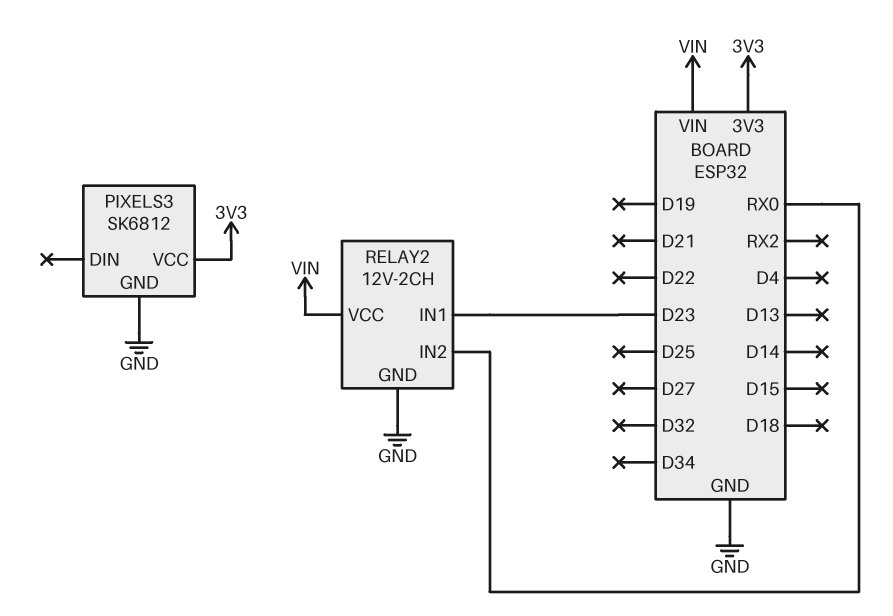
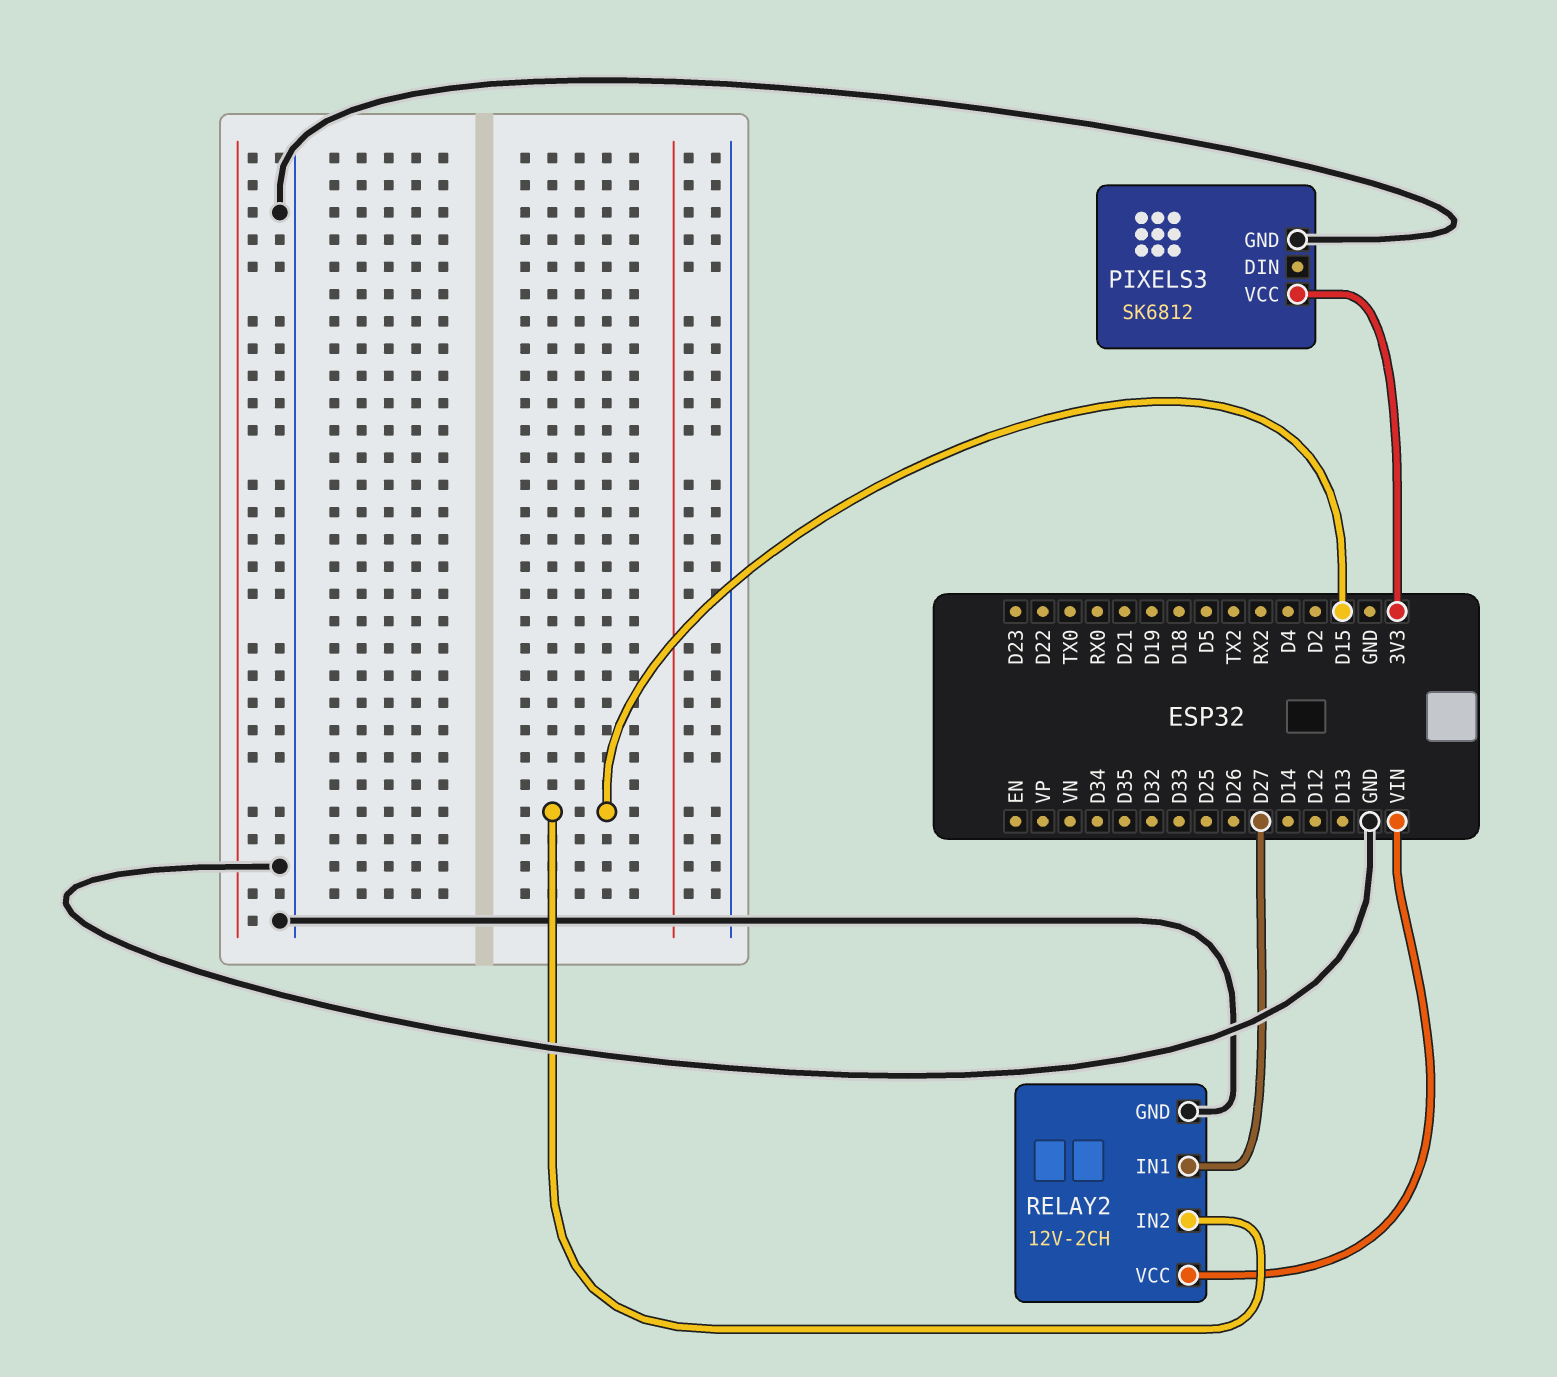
RELAY2 pin IN1: D23 -> D27
RELAY2 pin IN2: RX0 -> D15

